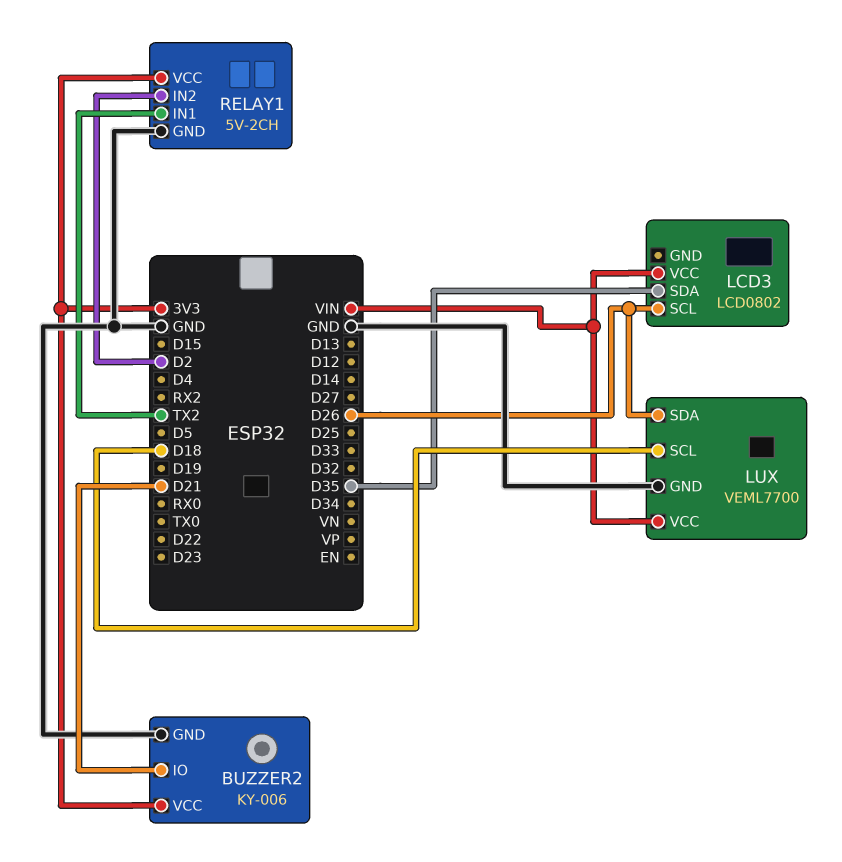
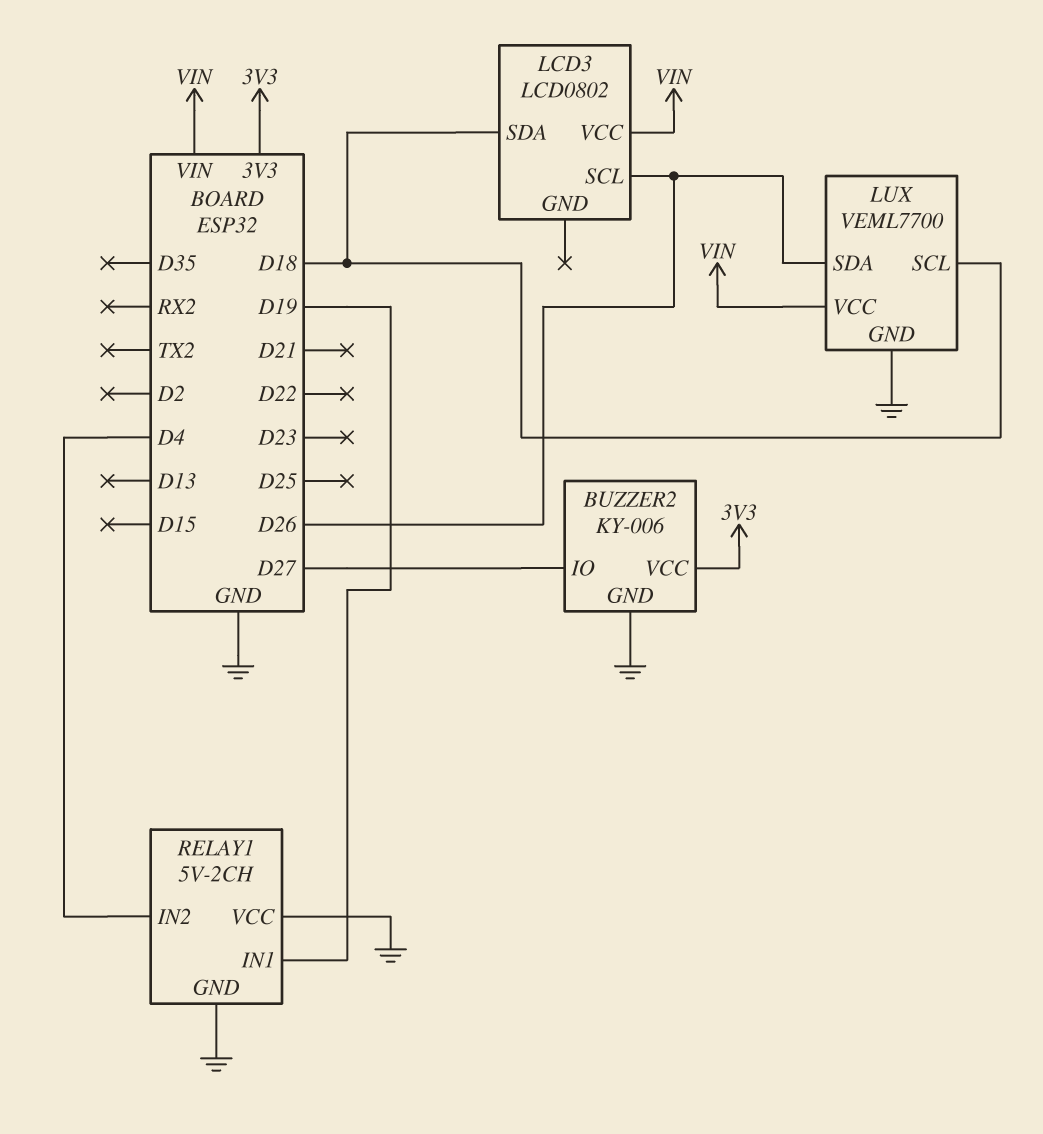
BUZZER2 pin IO: D21 -> D27
LCD3 pin SDA: D35 -> D18
RELAY1 pin IN1: TX2 -> D19
RELAY1 pin IN2: D2 -> D4
RELAY1 pin VCC: 3V3 -> GND

